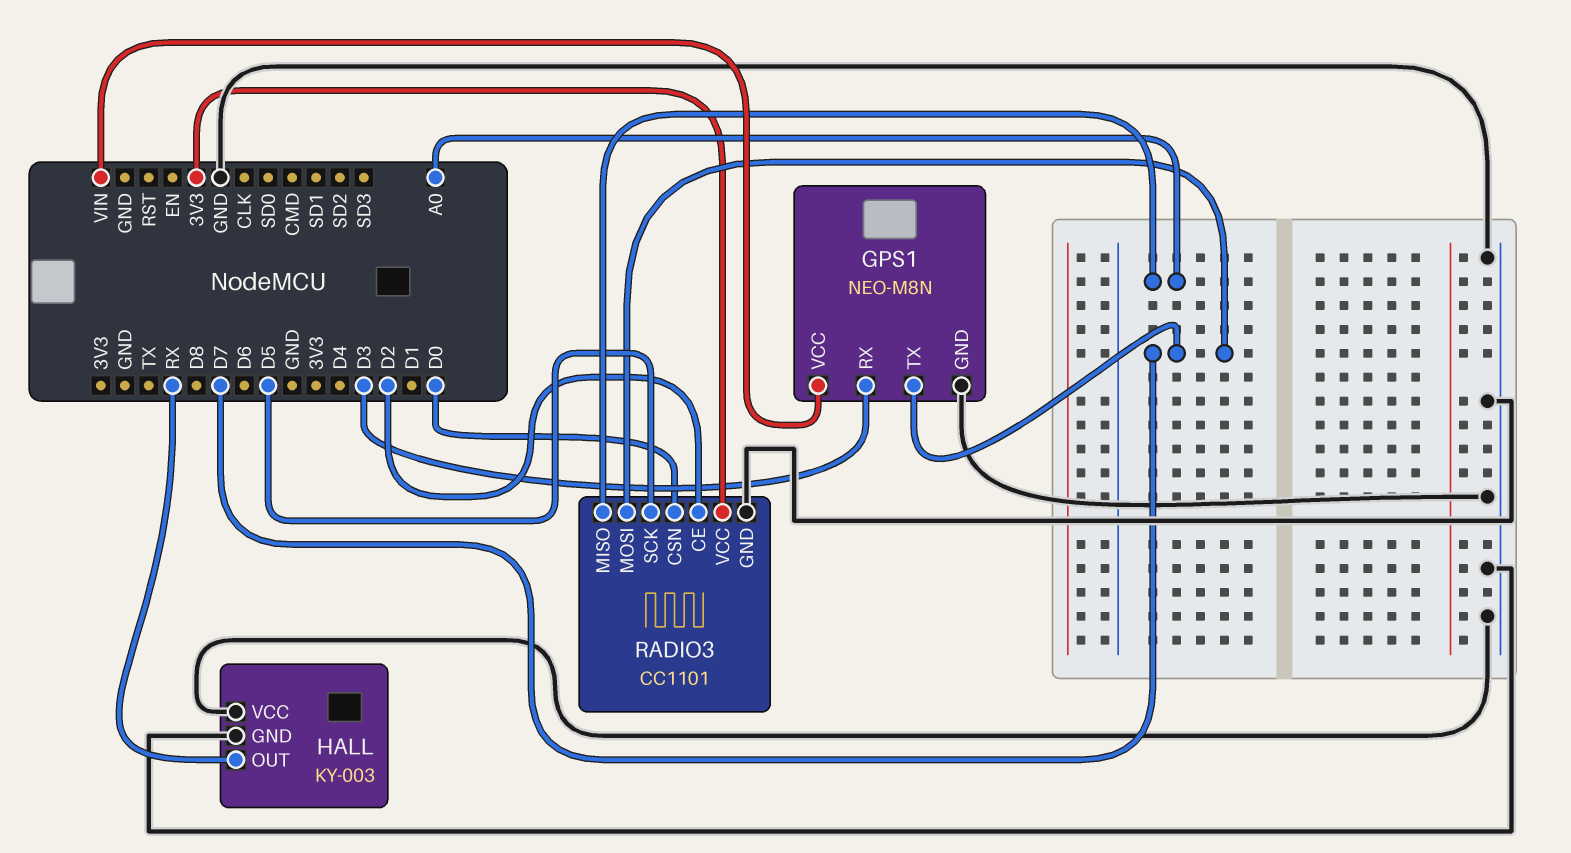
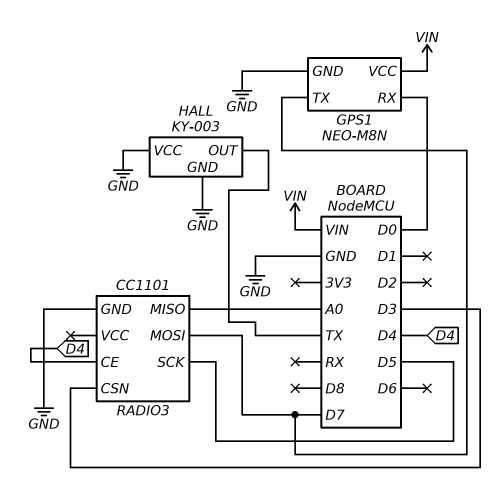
GPS1 pin RX: D3 -> D0
HALL pin OUT: RX -> TX
RADIO3 pin CE: D2 -> D4
RADIO3 pin CSN: D0 -> D3
RADIO3 pin VCC: 3V3 -> none

